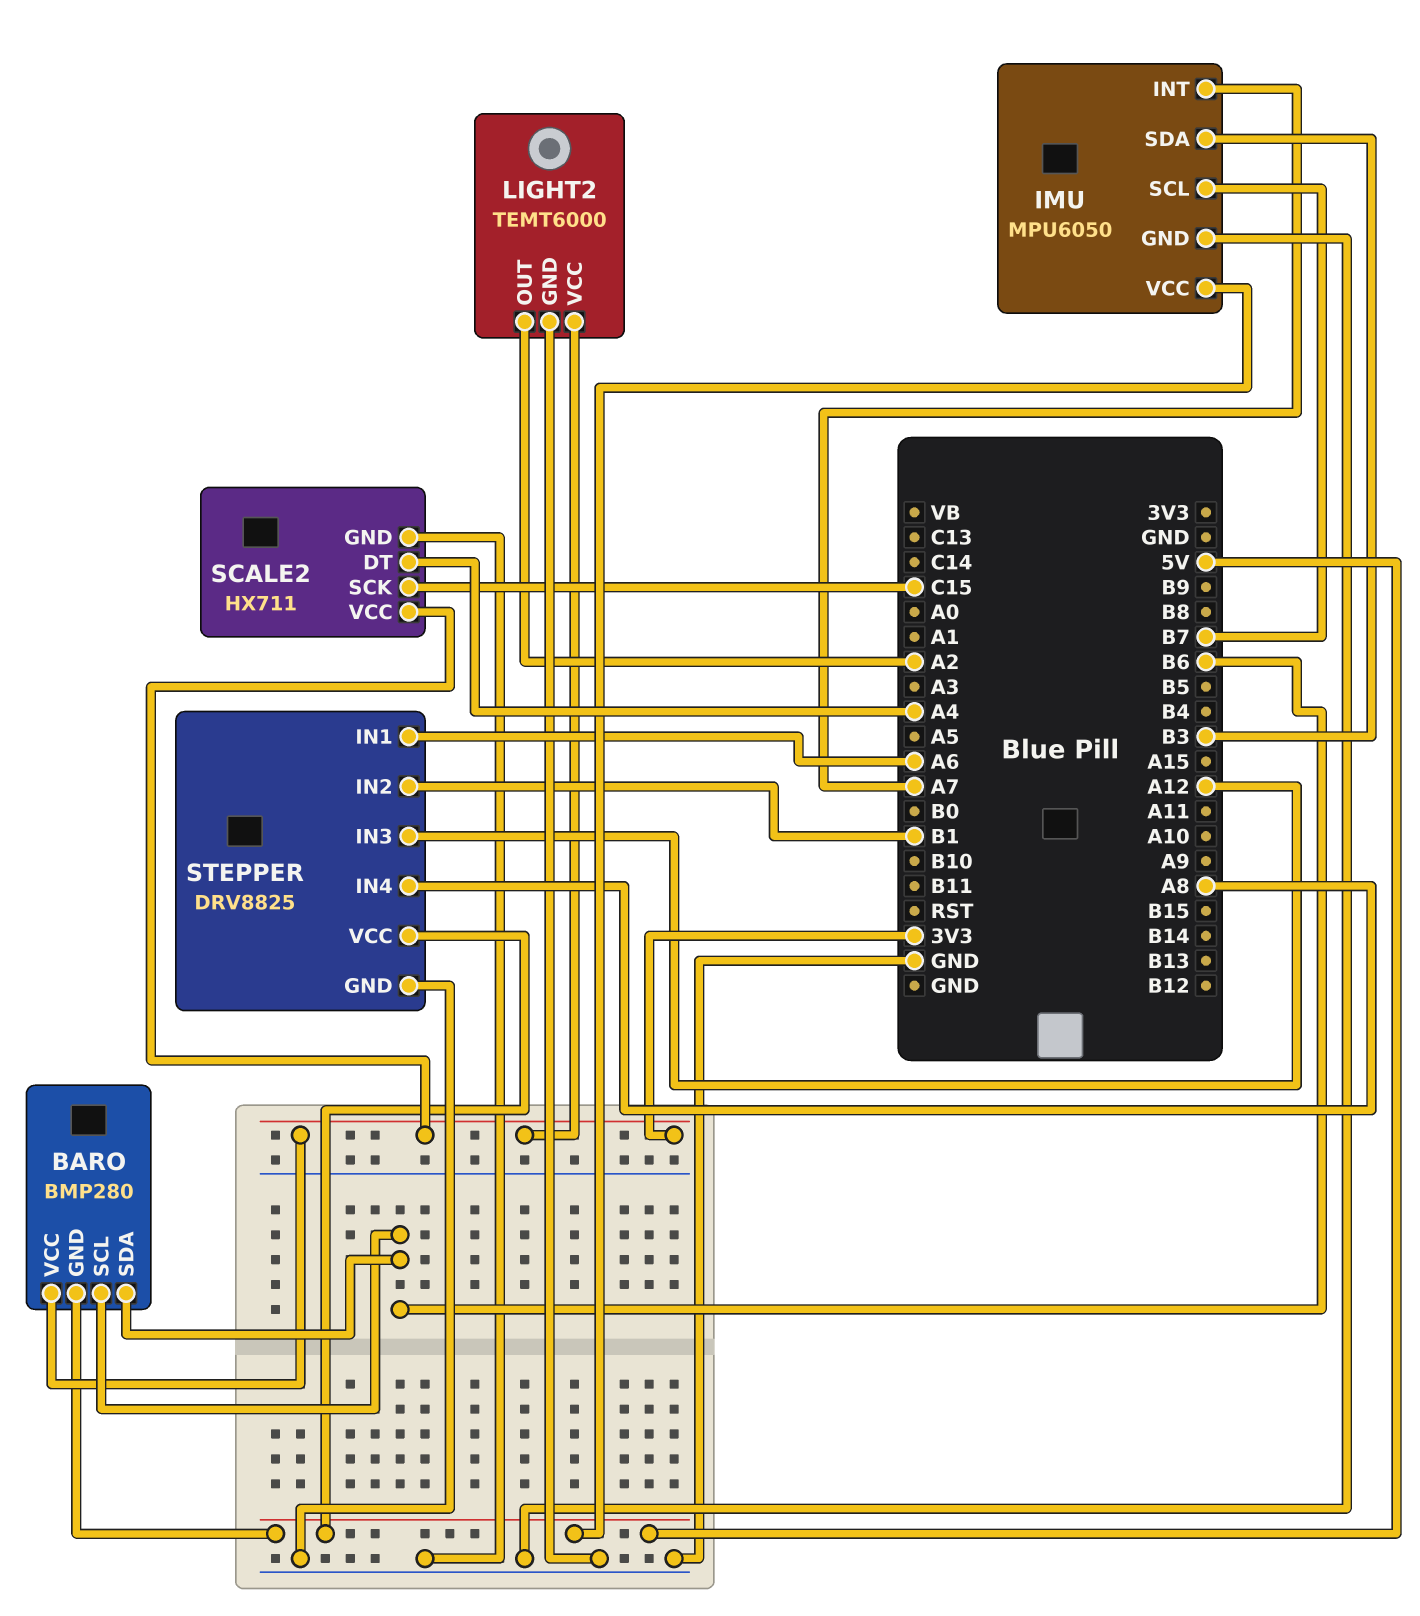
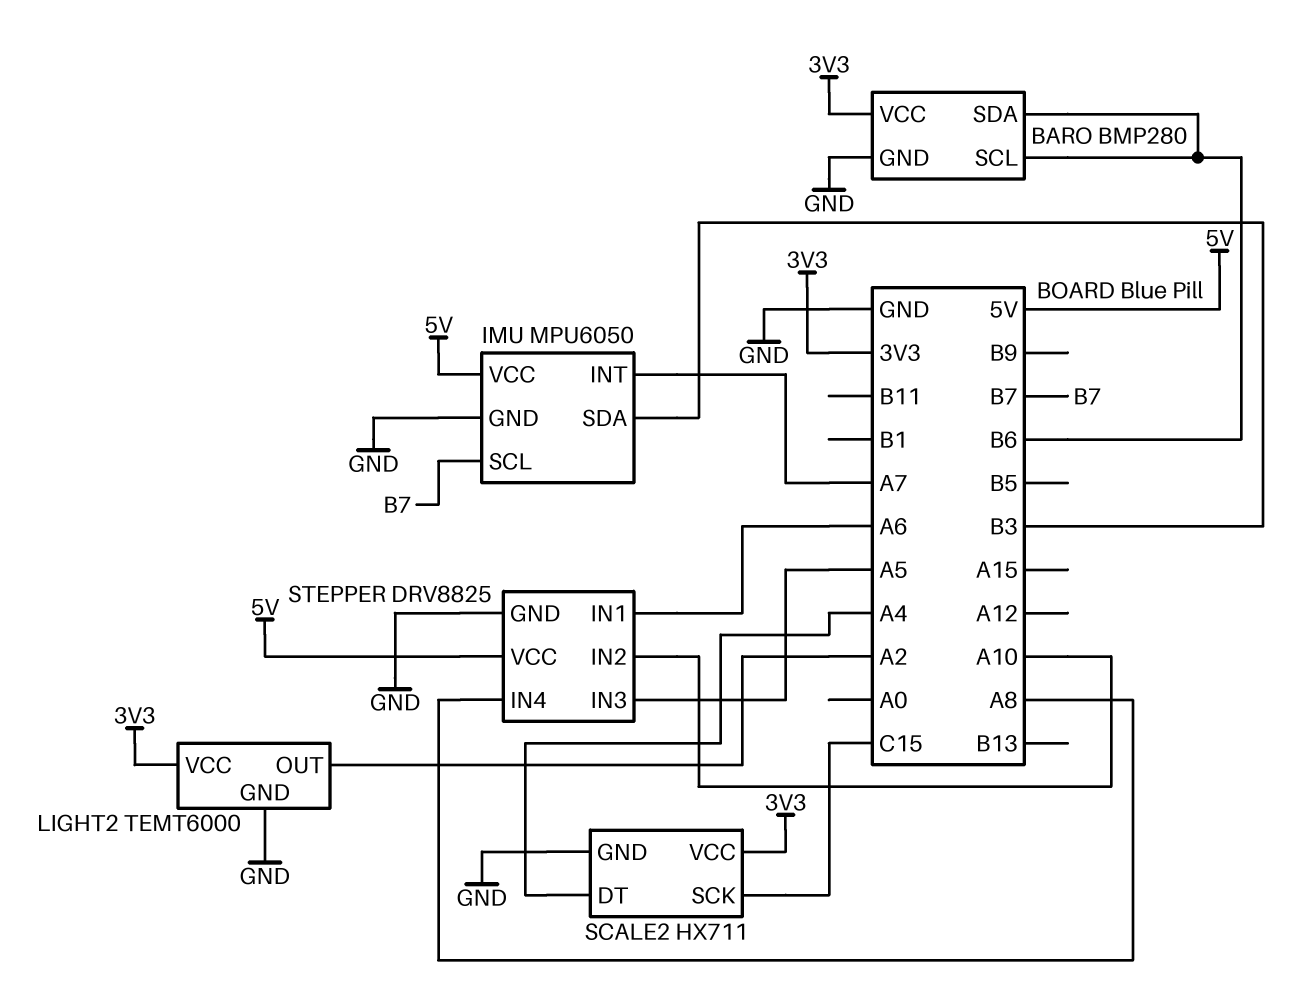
BARO pin GND: 5V -> GND
STEPPER pin IN2: B1 -> A10
STEPPER pin IN3: A12 -> A5

